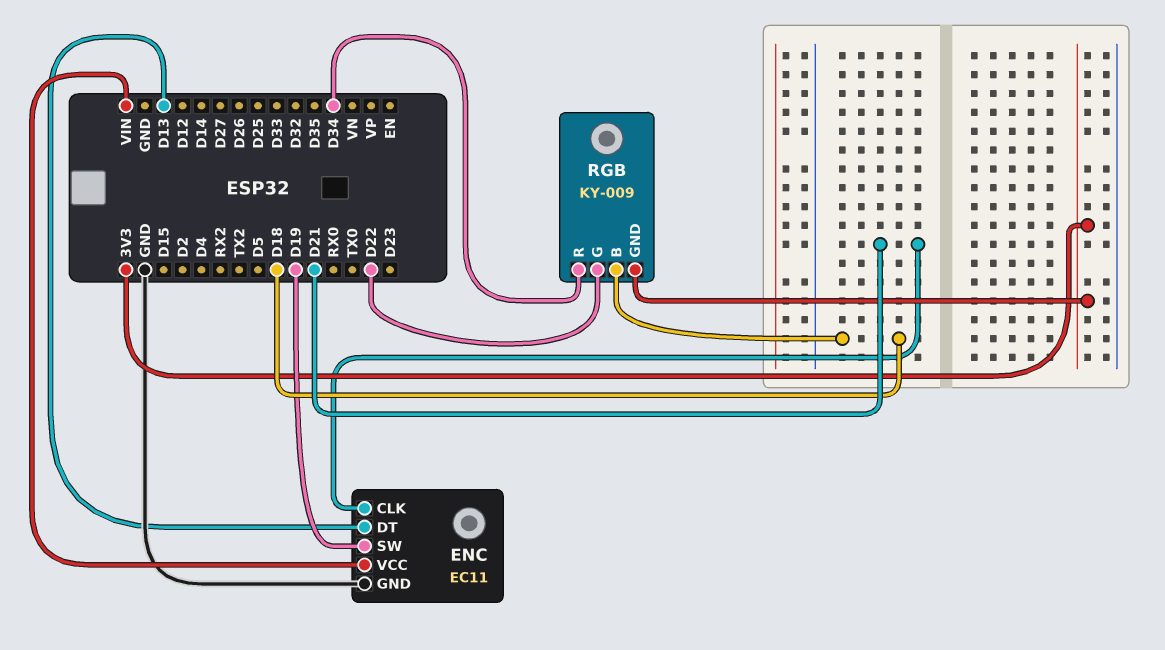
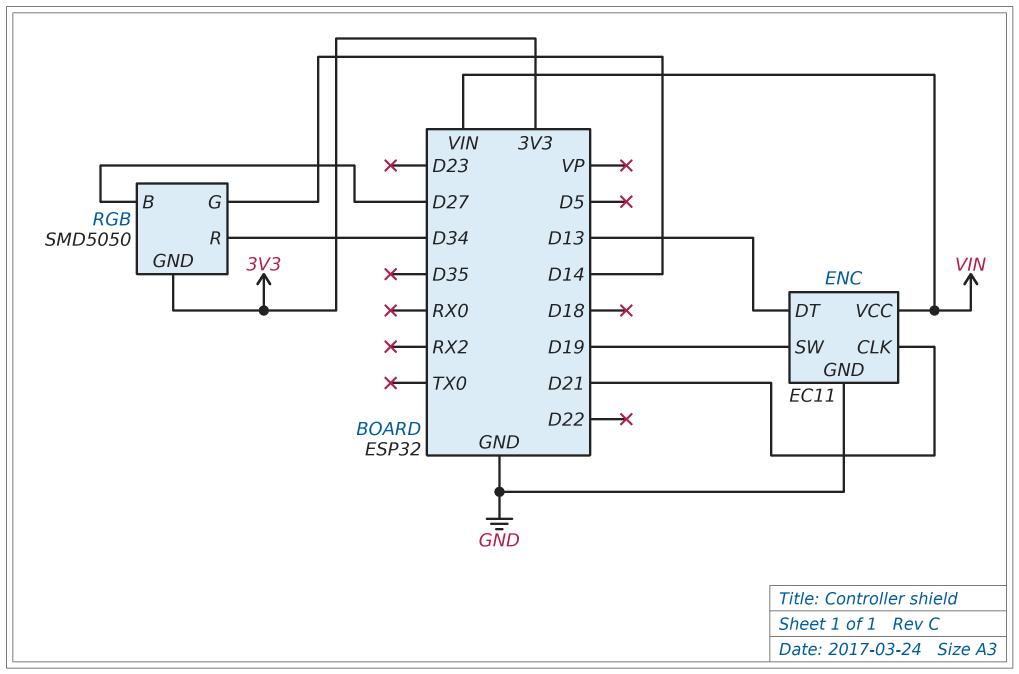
RGB: KY-009 -> SMD5050
RGB pin B: D18 -> D27
RGB pin G: D22 -> D14

